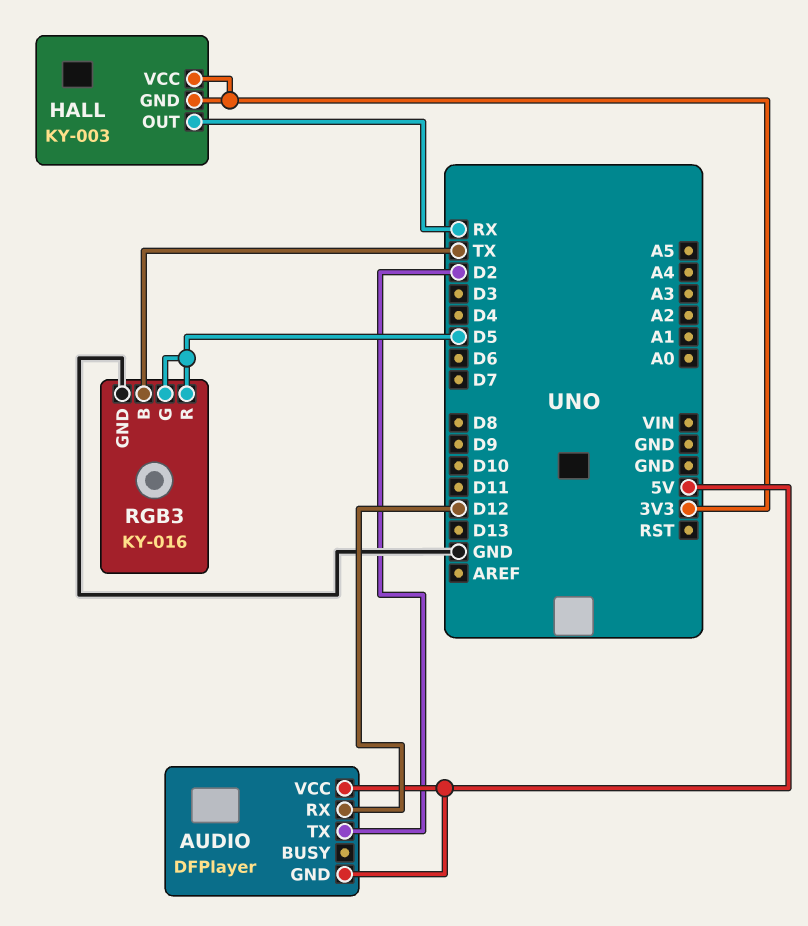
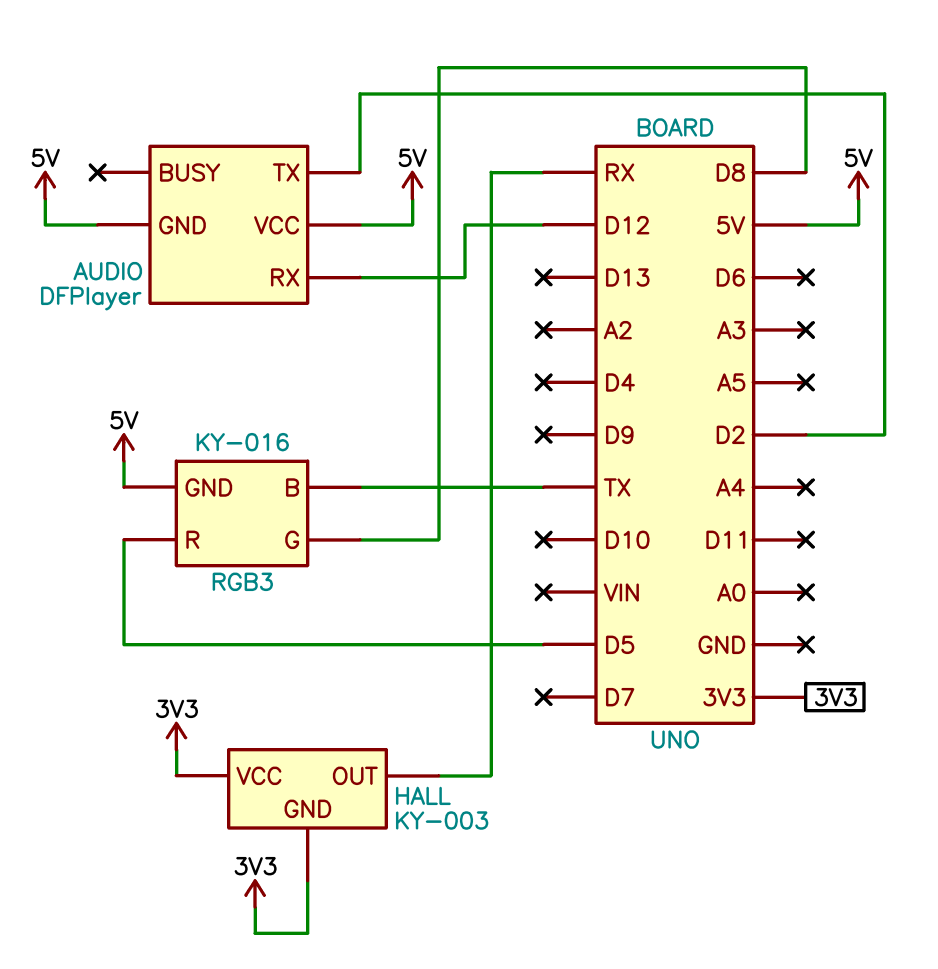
RGB3 pin G: D5 -> D8
RGB3 pin GND: GND -> 5V

